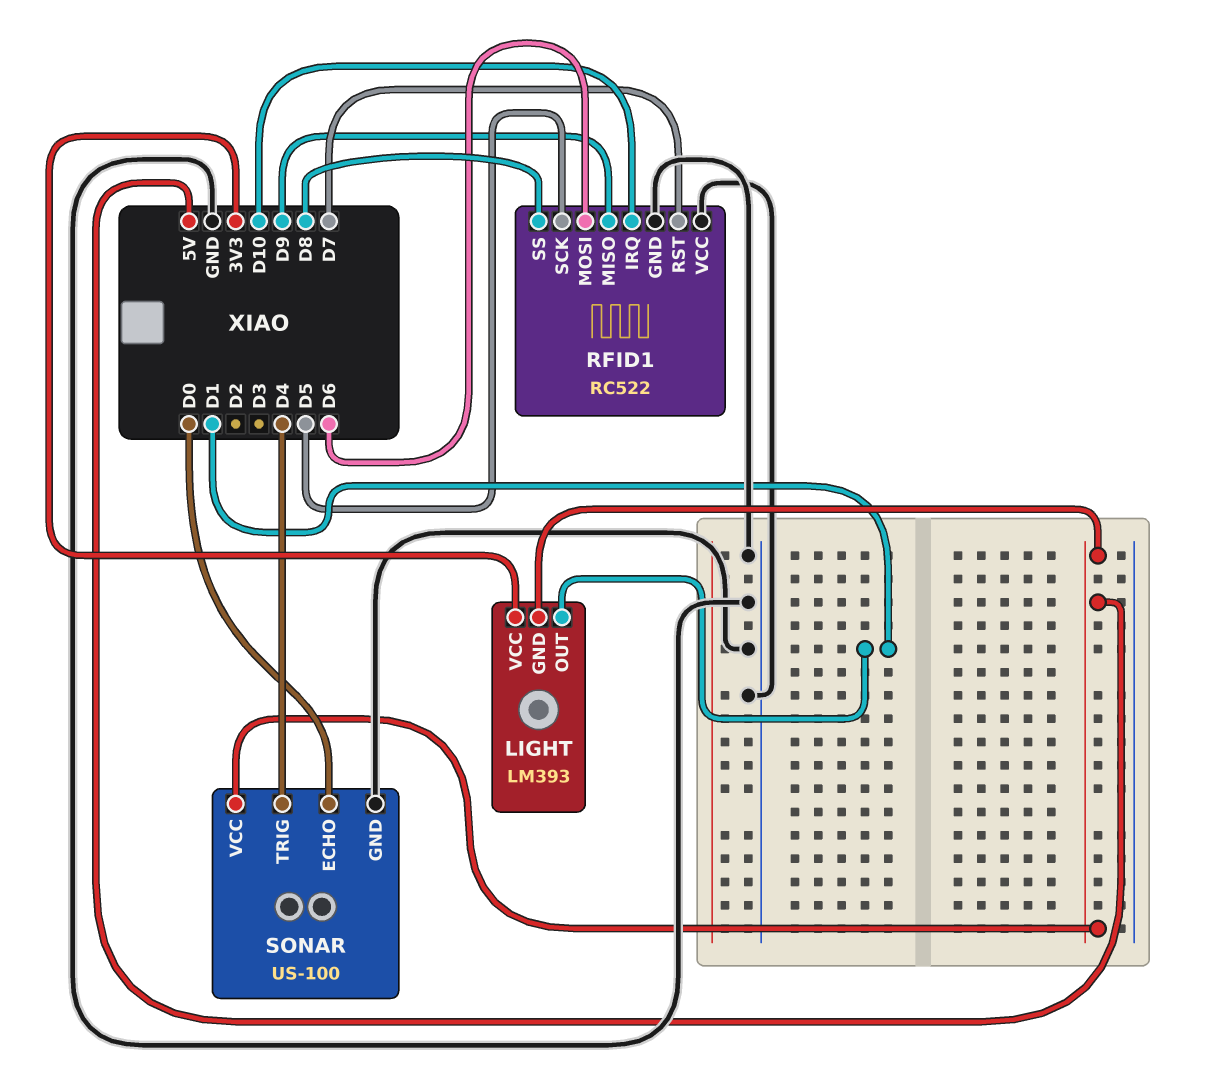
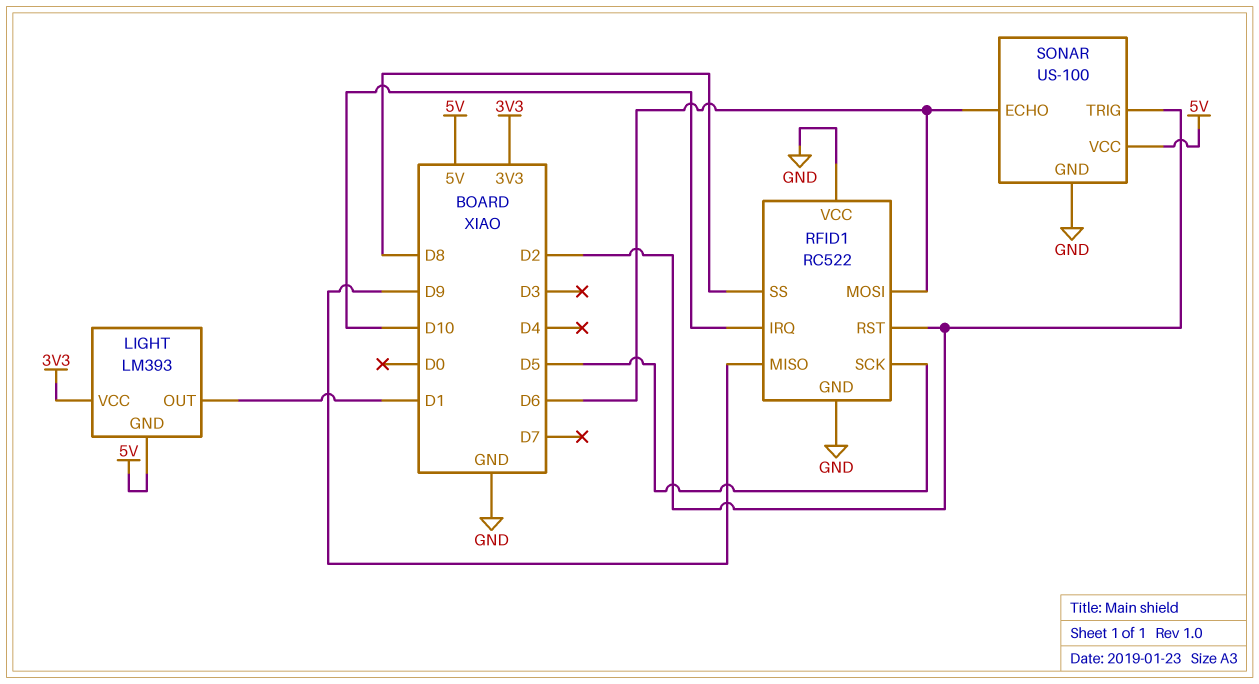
RFID1 pin RST: D7 -> D2
SONAR pin ECHO: D0 -> D6
SONAR pin TRIG: D4 -> D2

